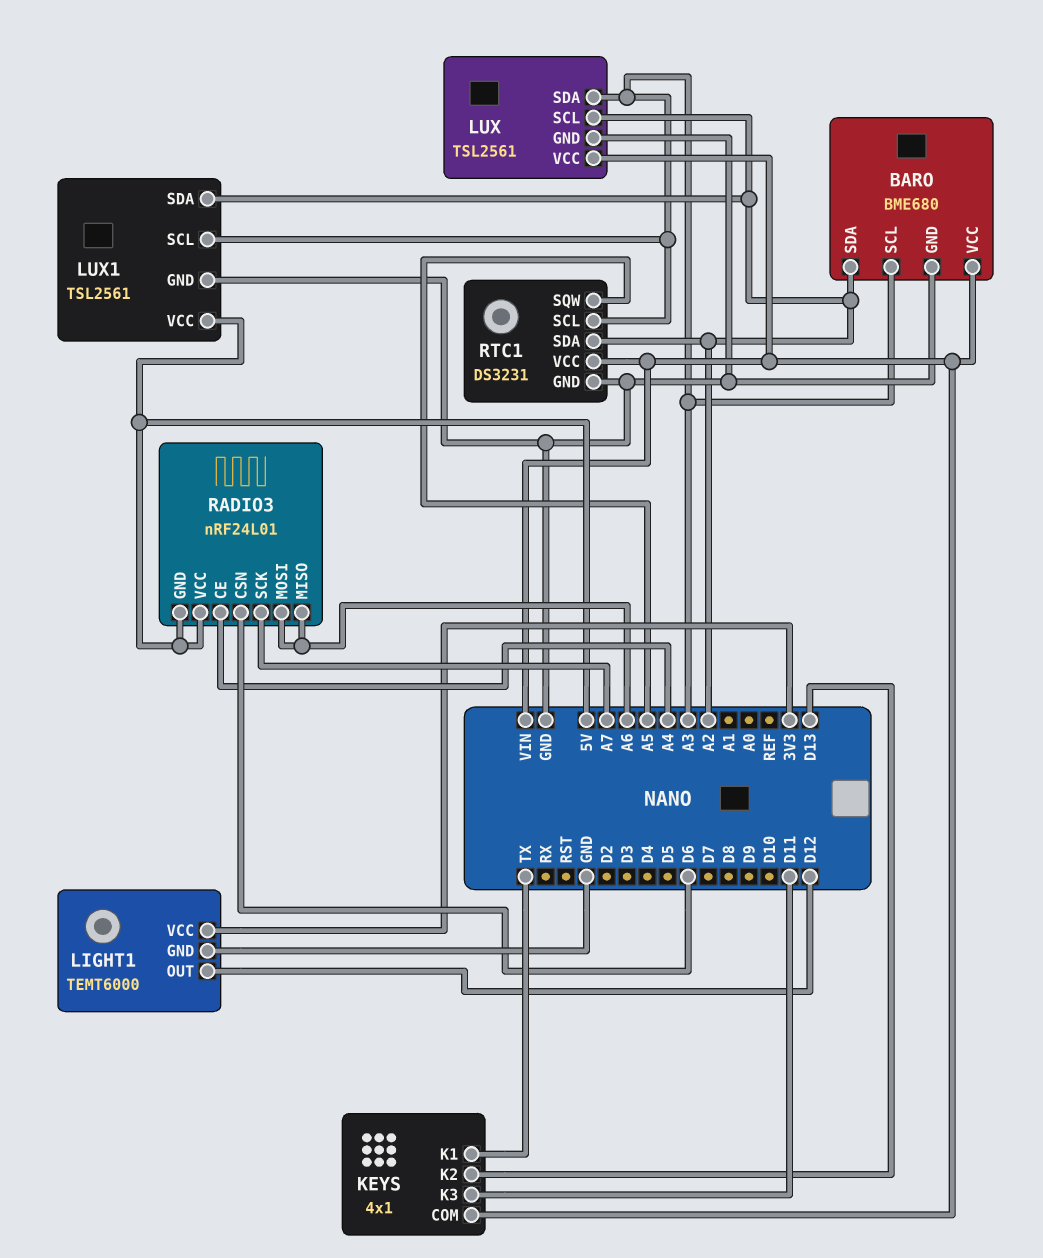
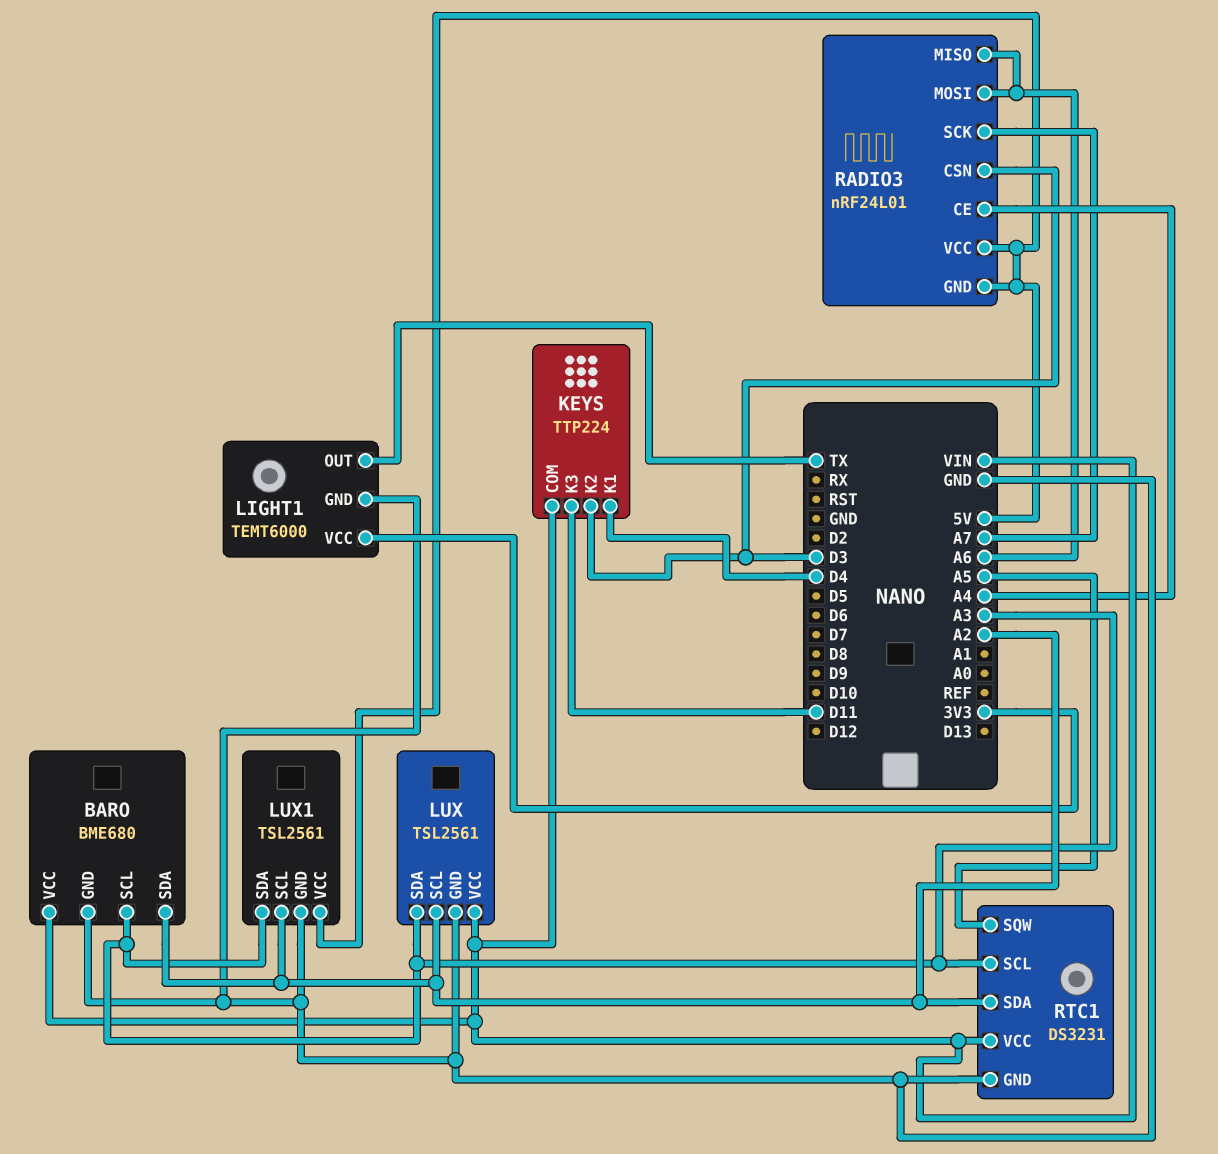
KEYS: 4x1 -> TTP224
KEYS pin K1: TX -> D4
KEYS pin K2: D13 -> D3
LIGHT1 pin OUT: D12 -> TX
LUX1 pin SCL: A3 -> A2
LUX1 pin SDA: A2 -> A3
RADIO3 pin CSN: D6 -> D3

